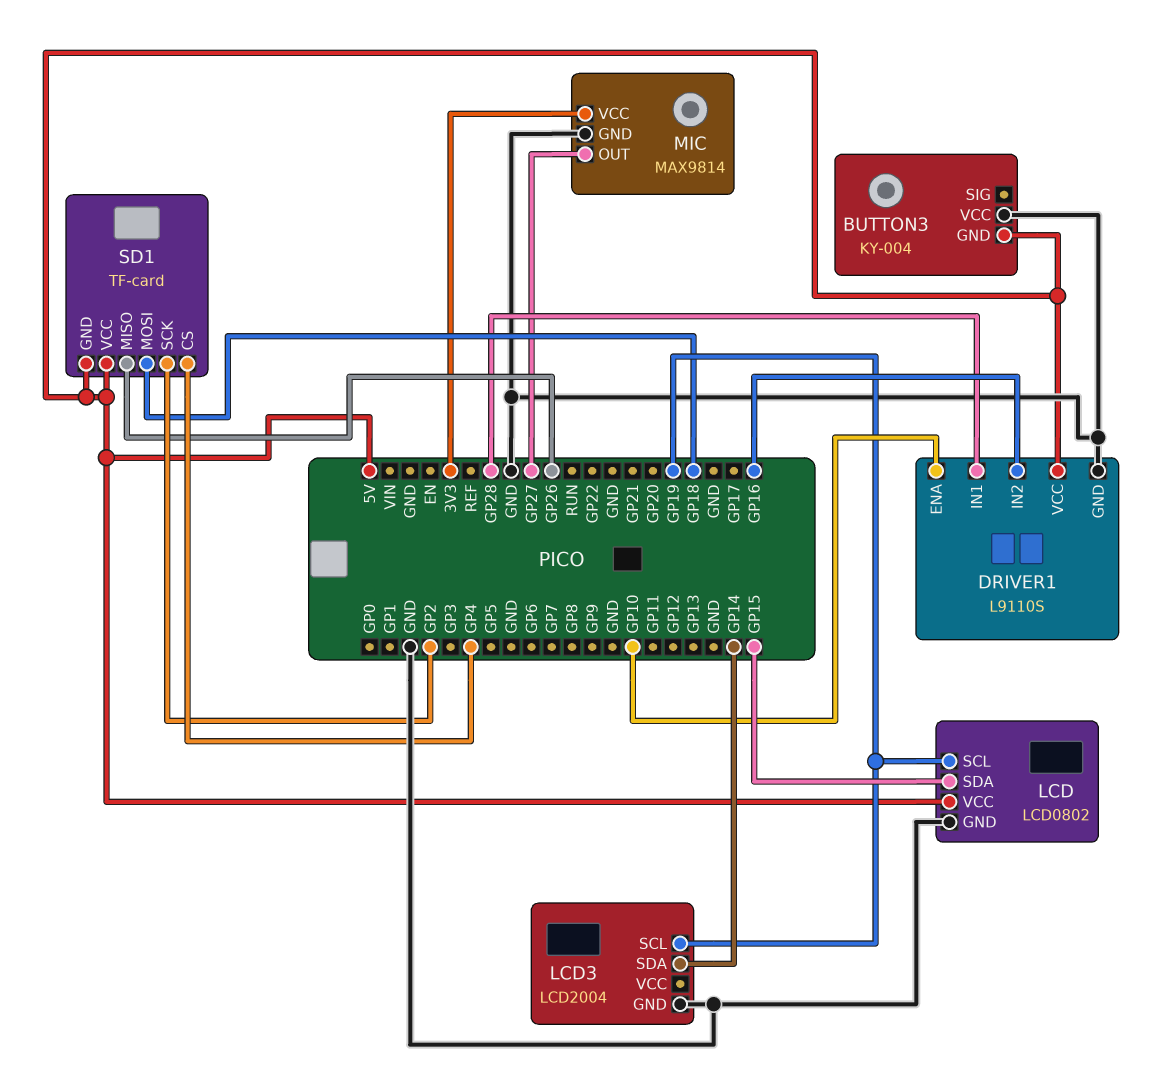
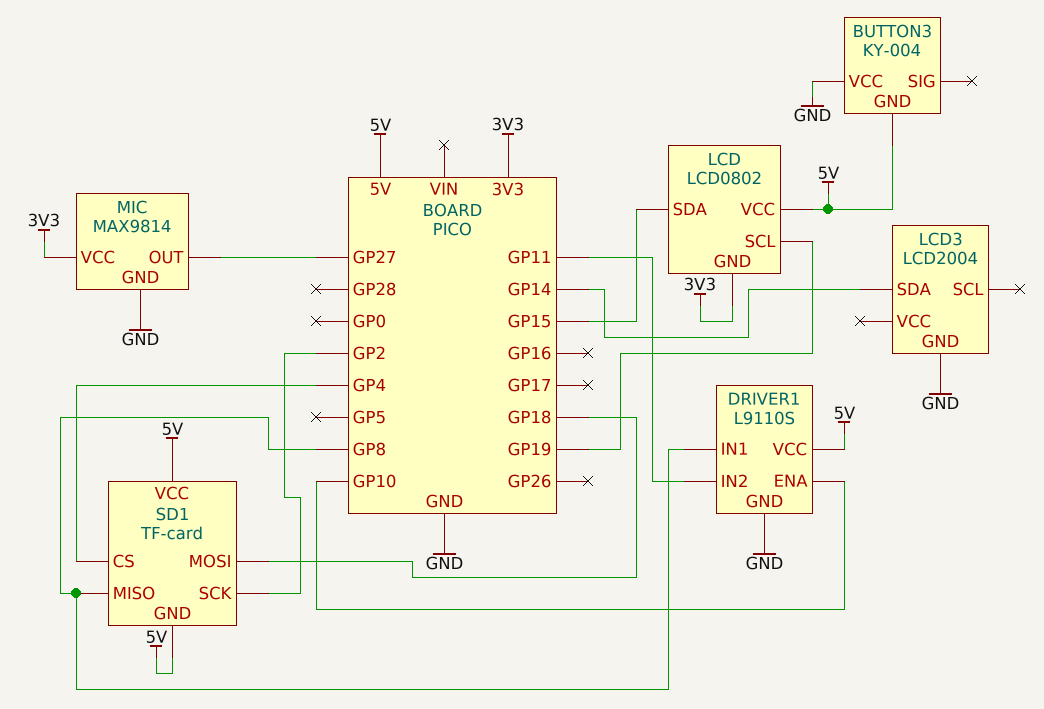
DRIVER1 pin IN1: GP28 -> GP8
DRIVER1 pin IN2: GP16 -> GP11
LCD pin GND: GND -> 3V3
LCD3 pin SCL: GP19 -> none
SD1 pin MISO: GP26 -> GP8

